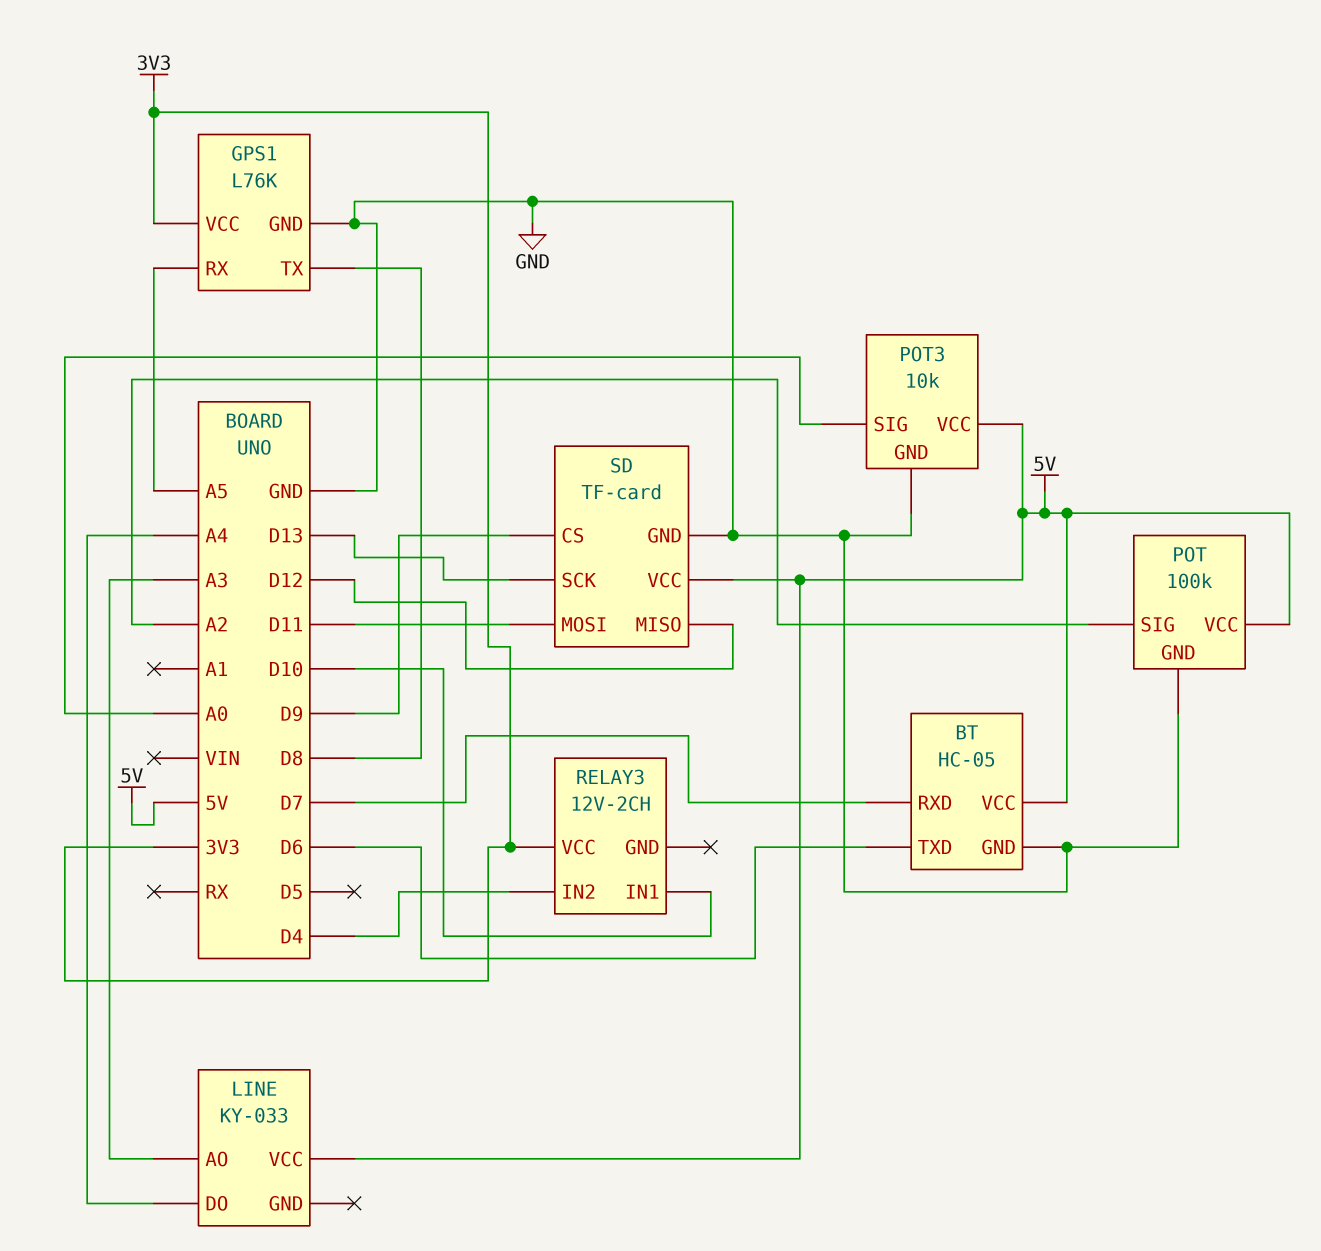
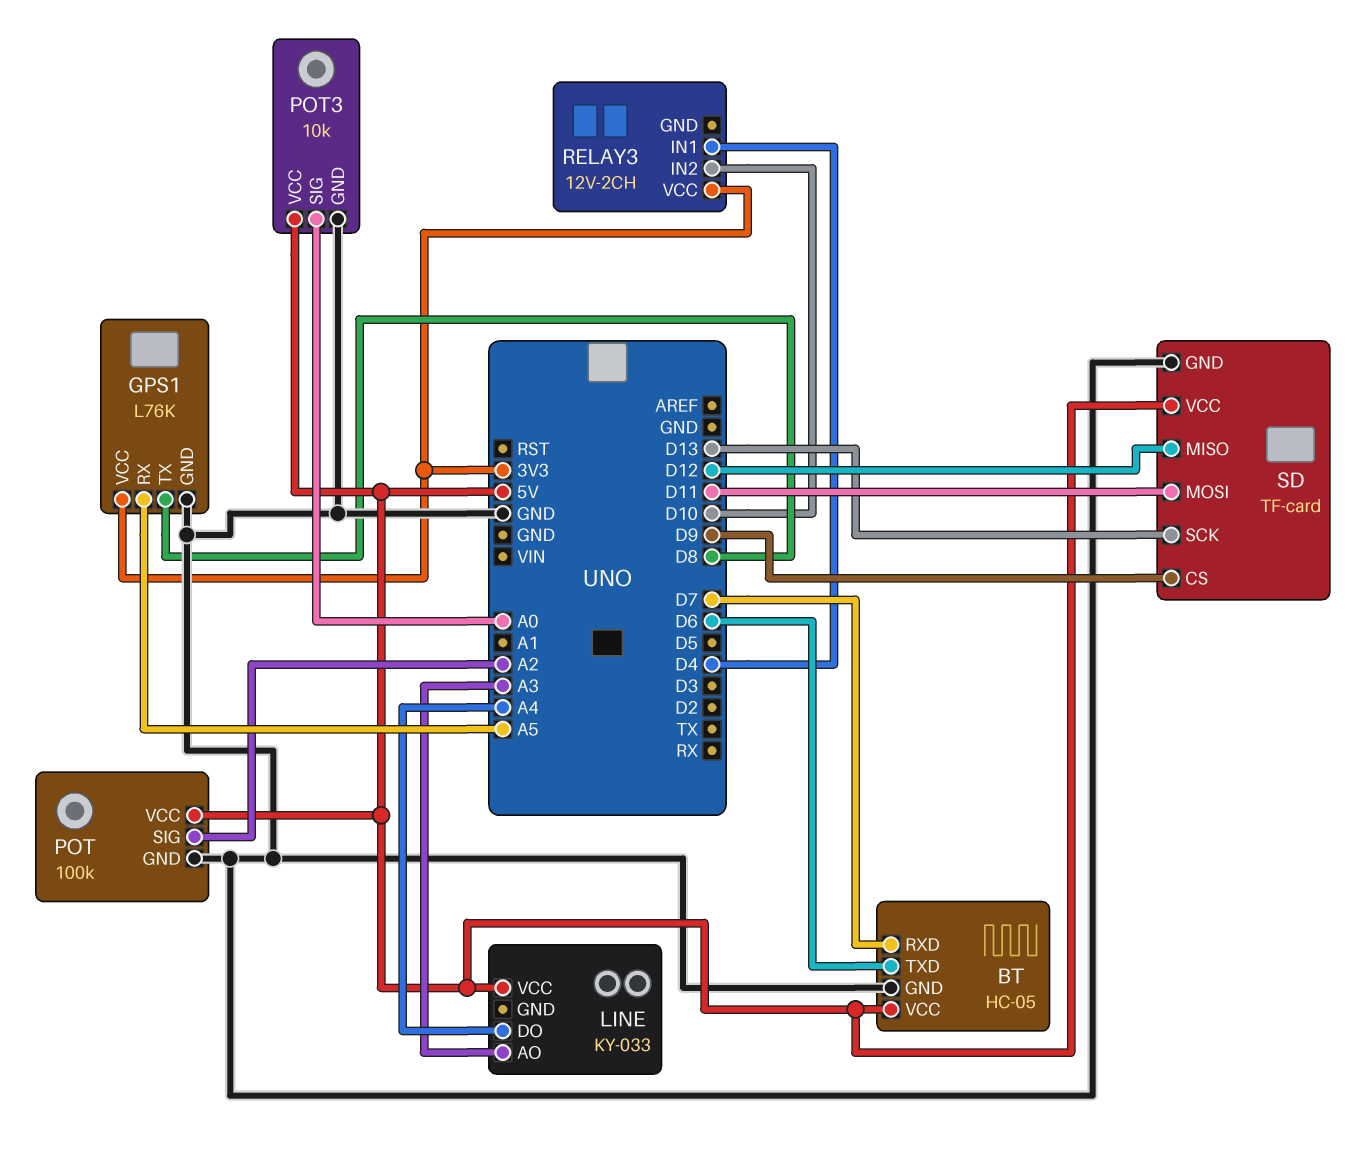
RELAY3 pin IN1: D10 -> D4
RELAY3 pin IN2: D4 -> D10

